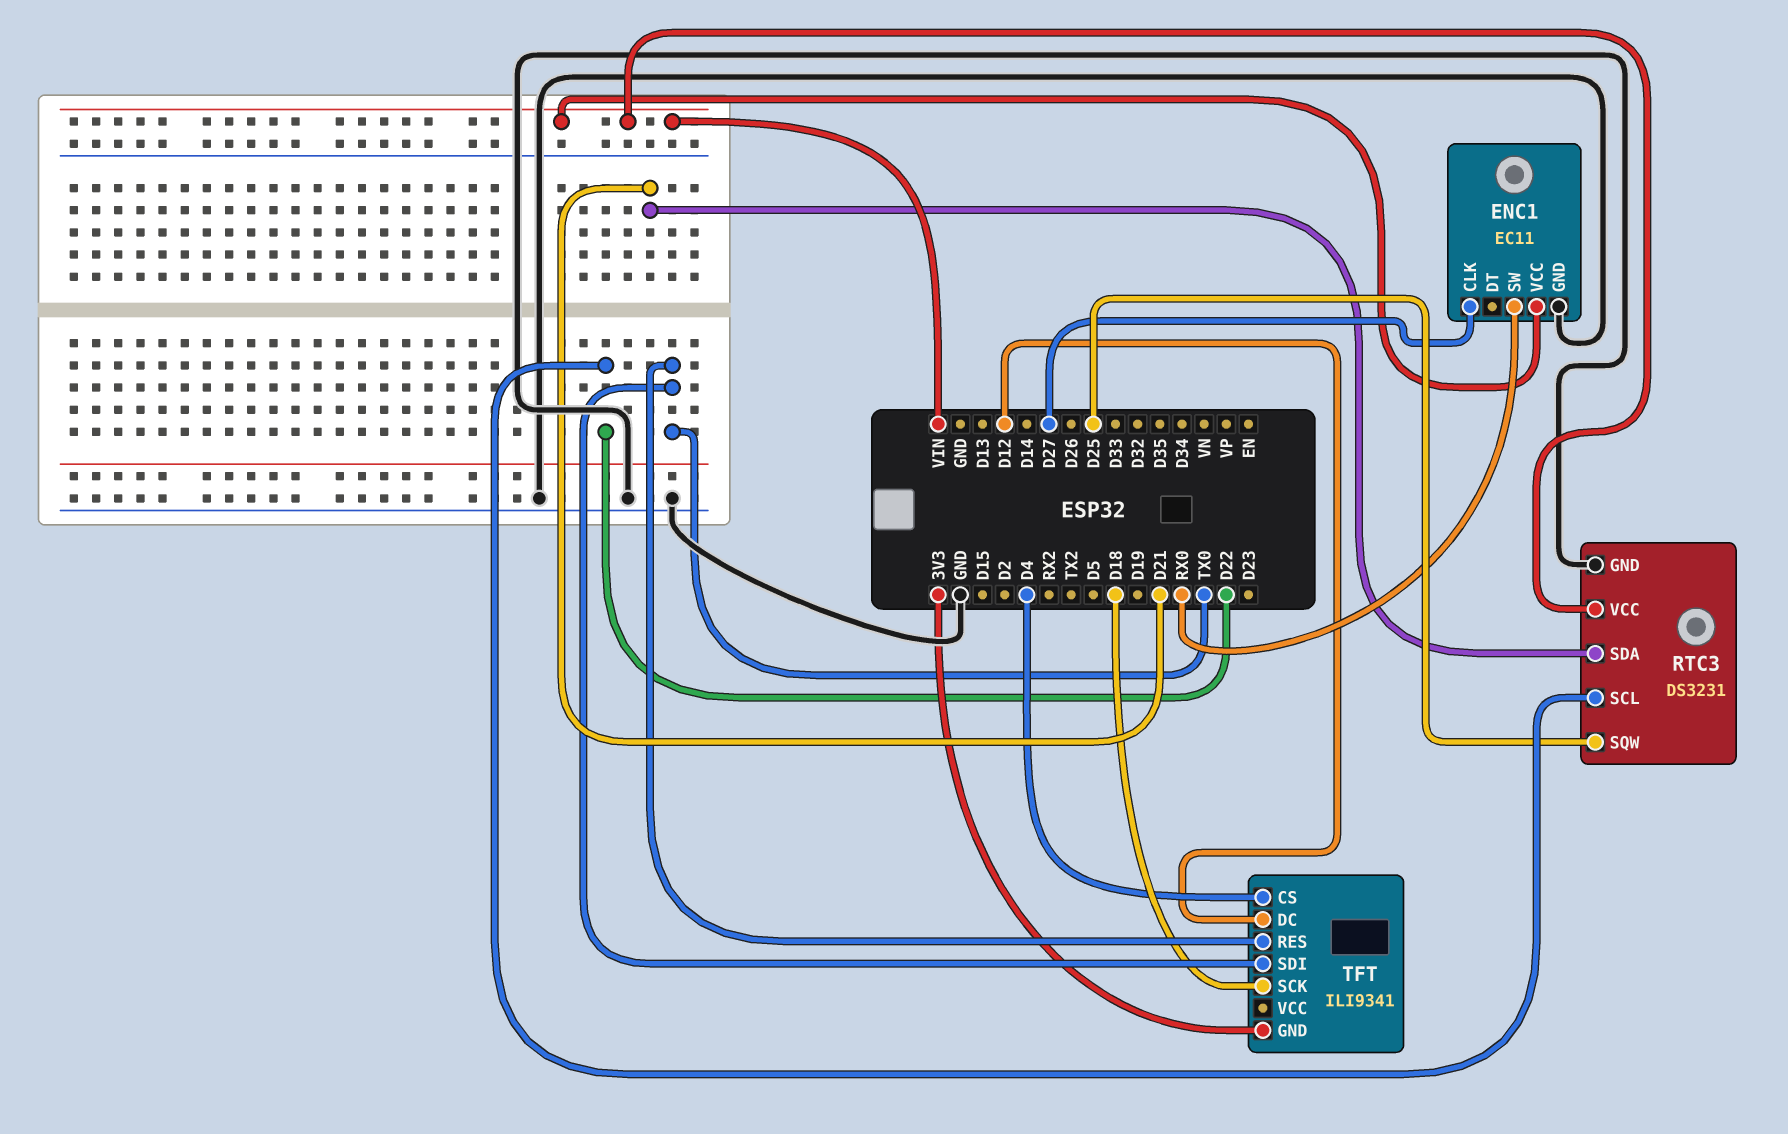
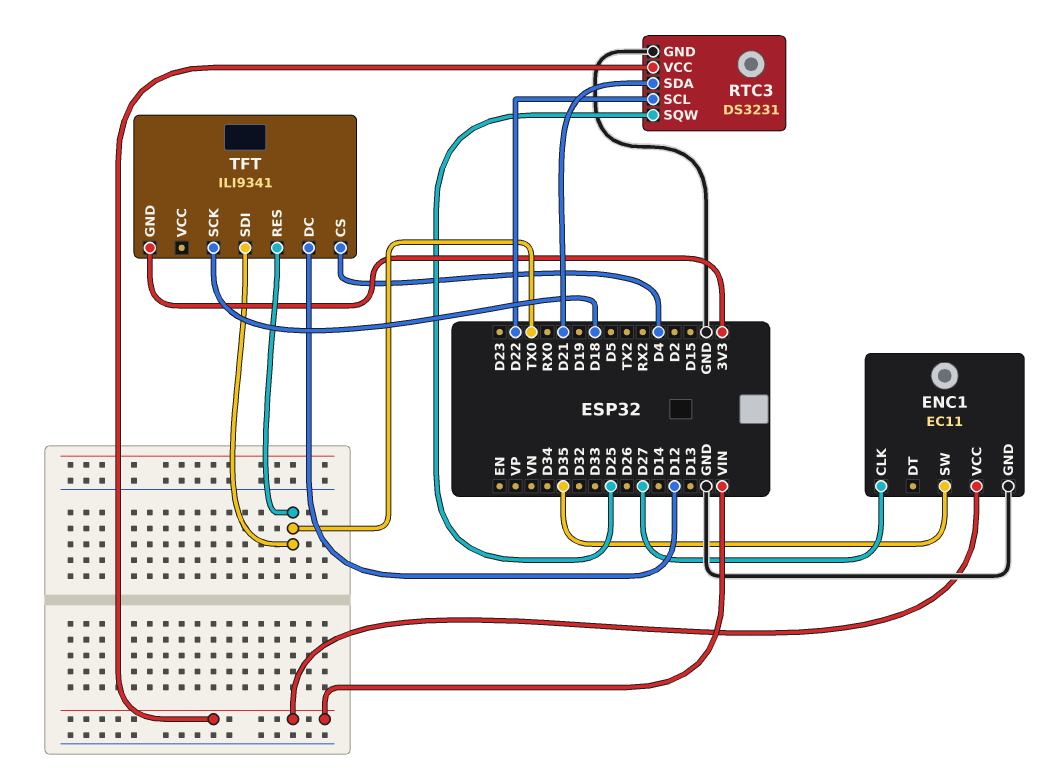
ENC1 pin SW: RX0 -> D35

